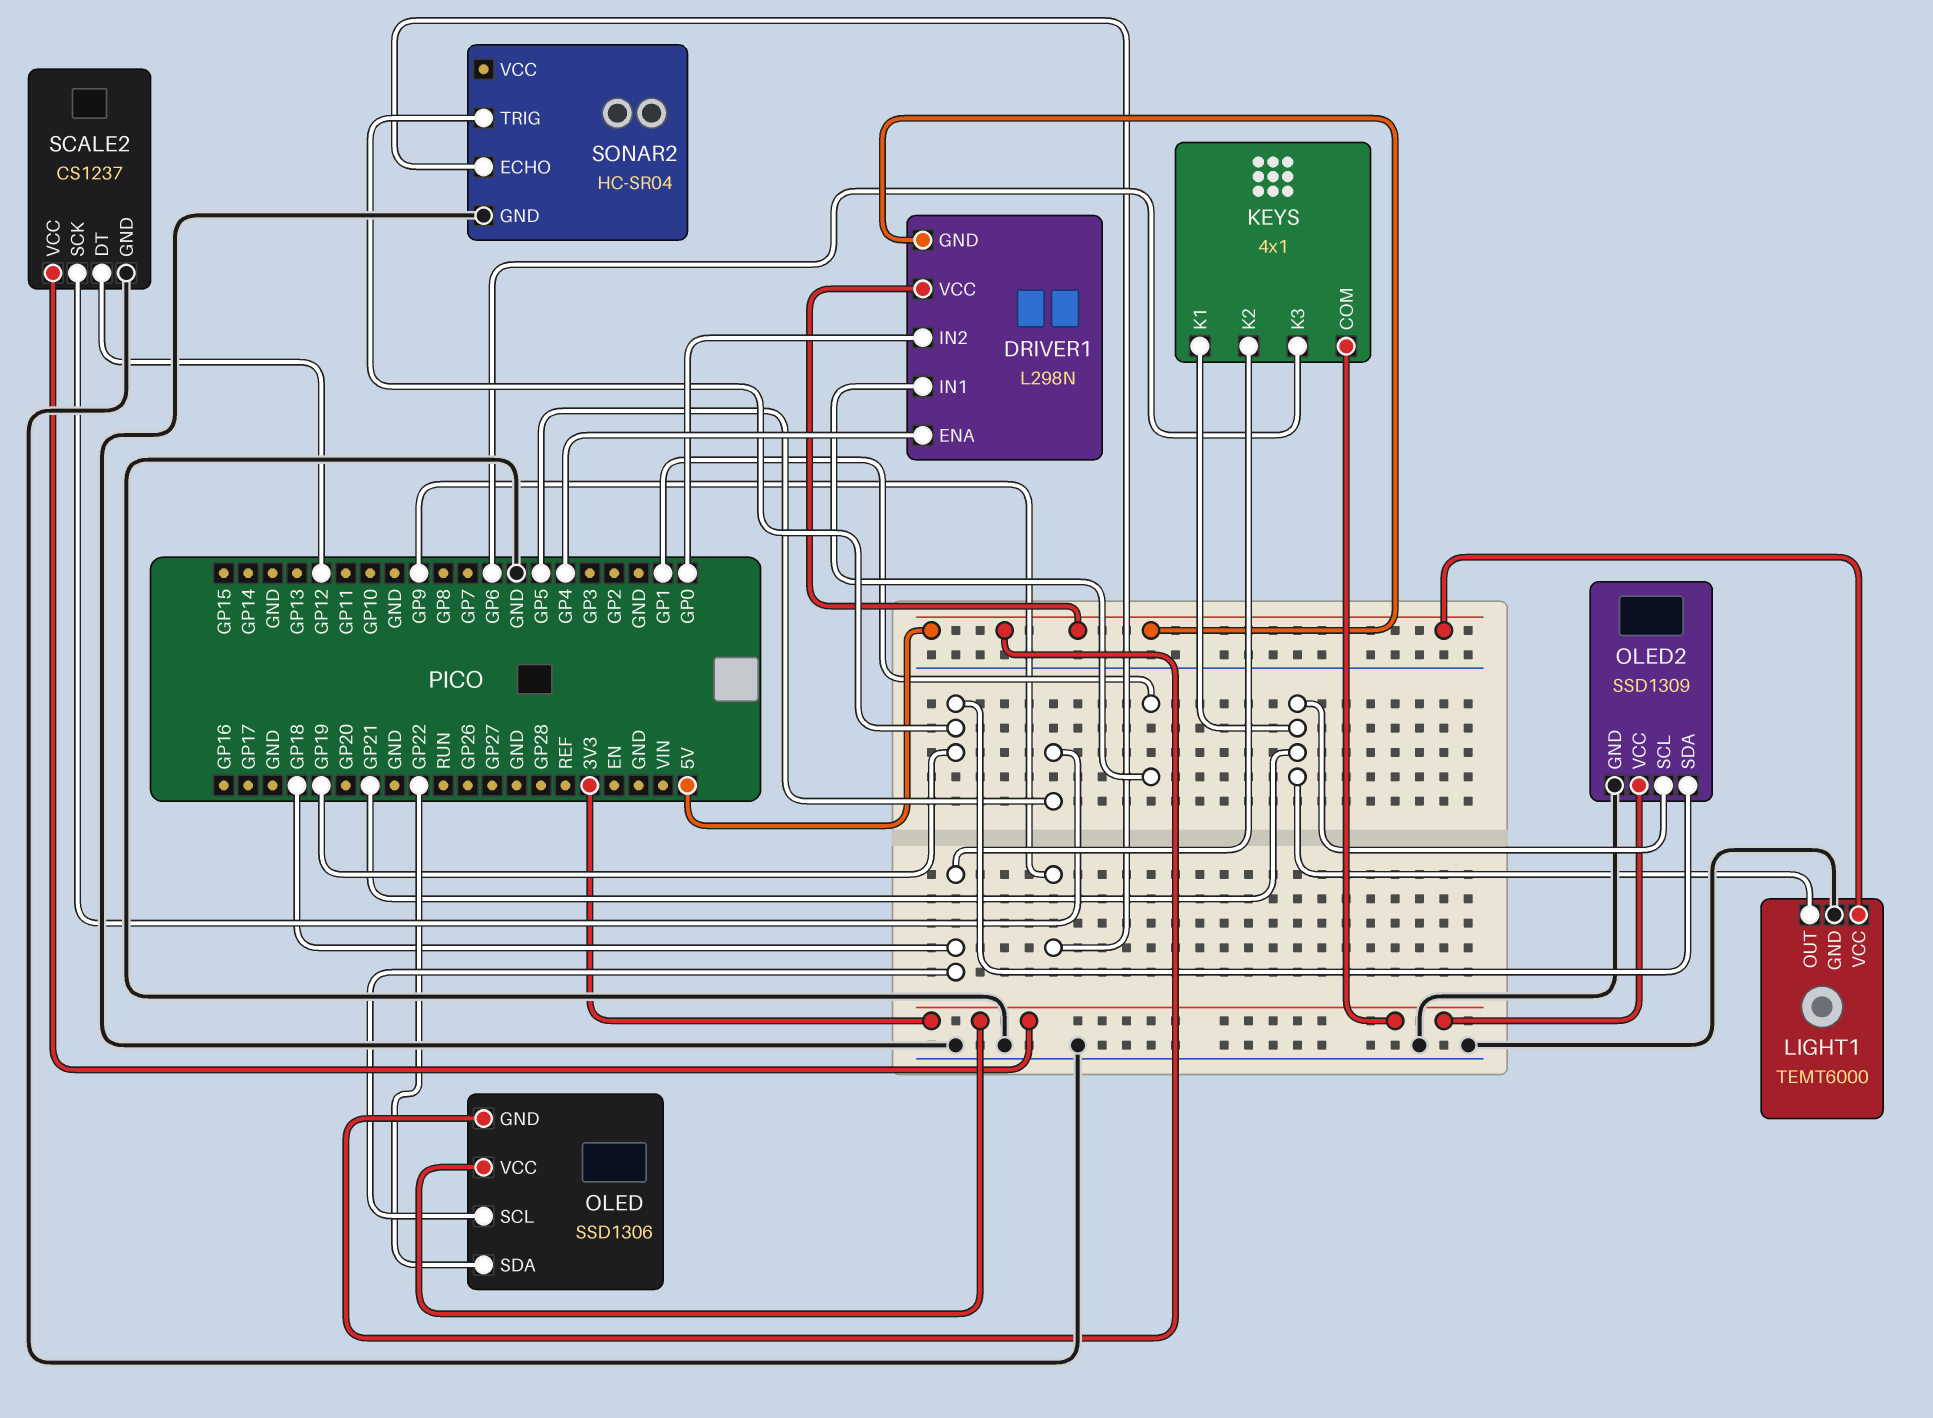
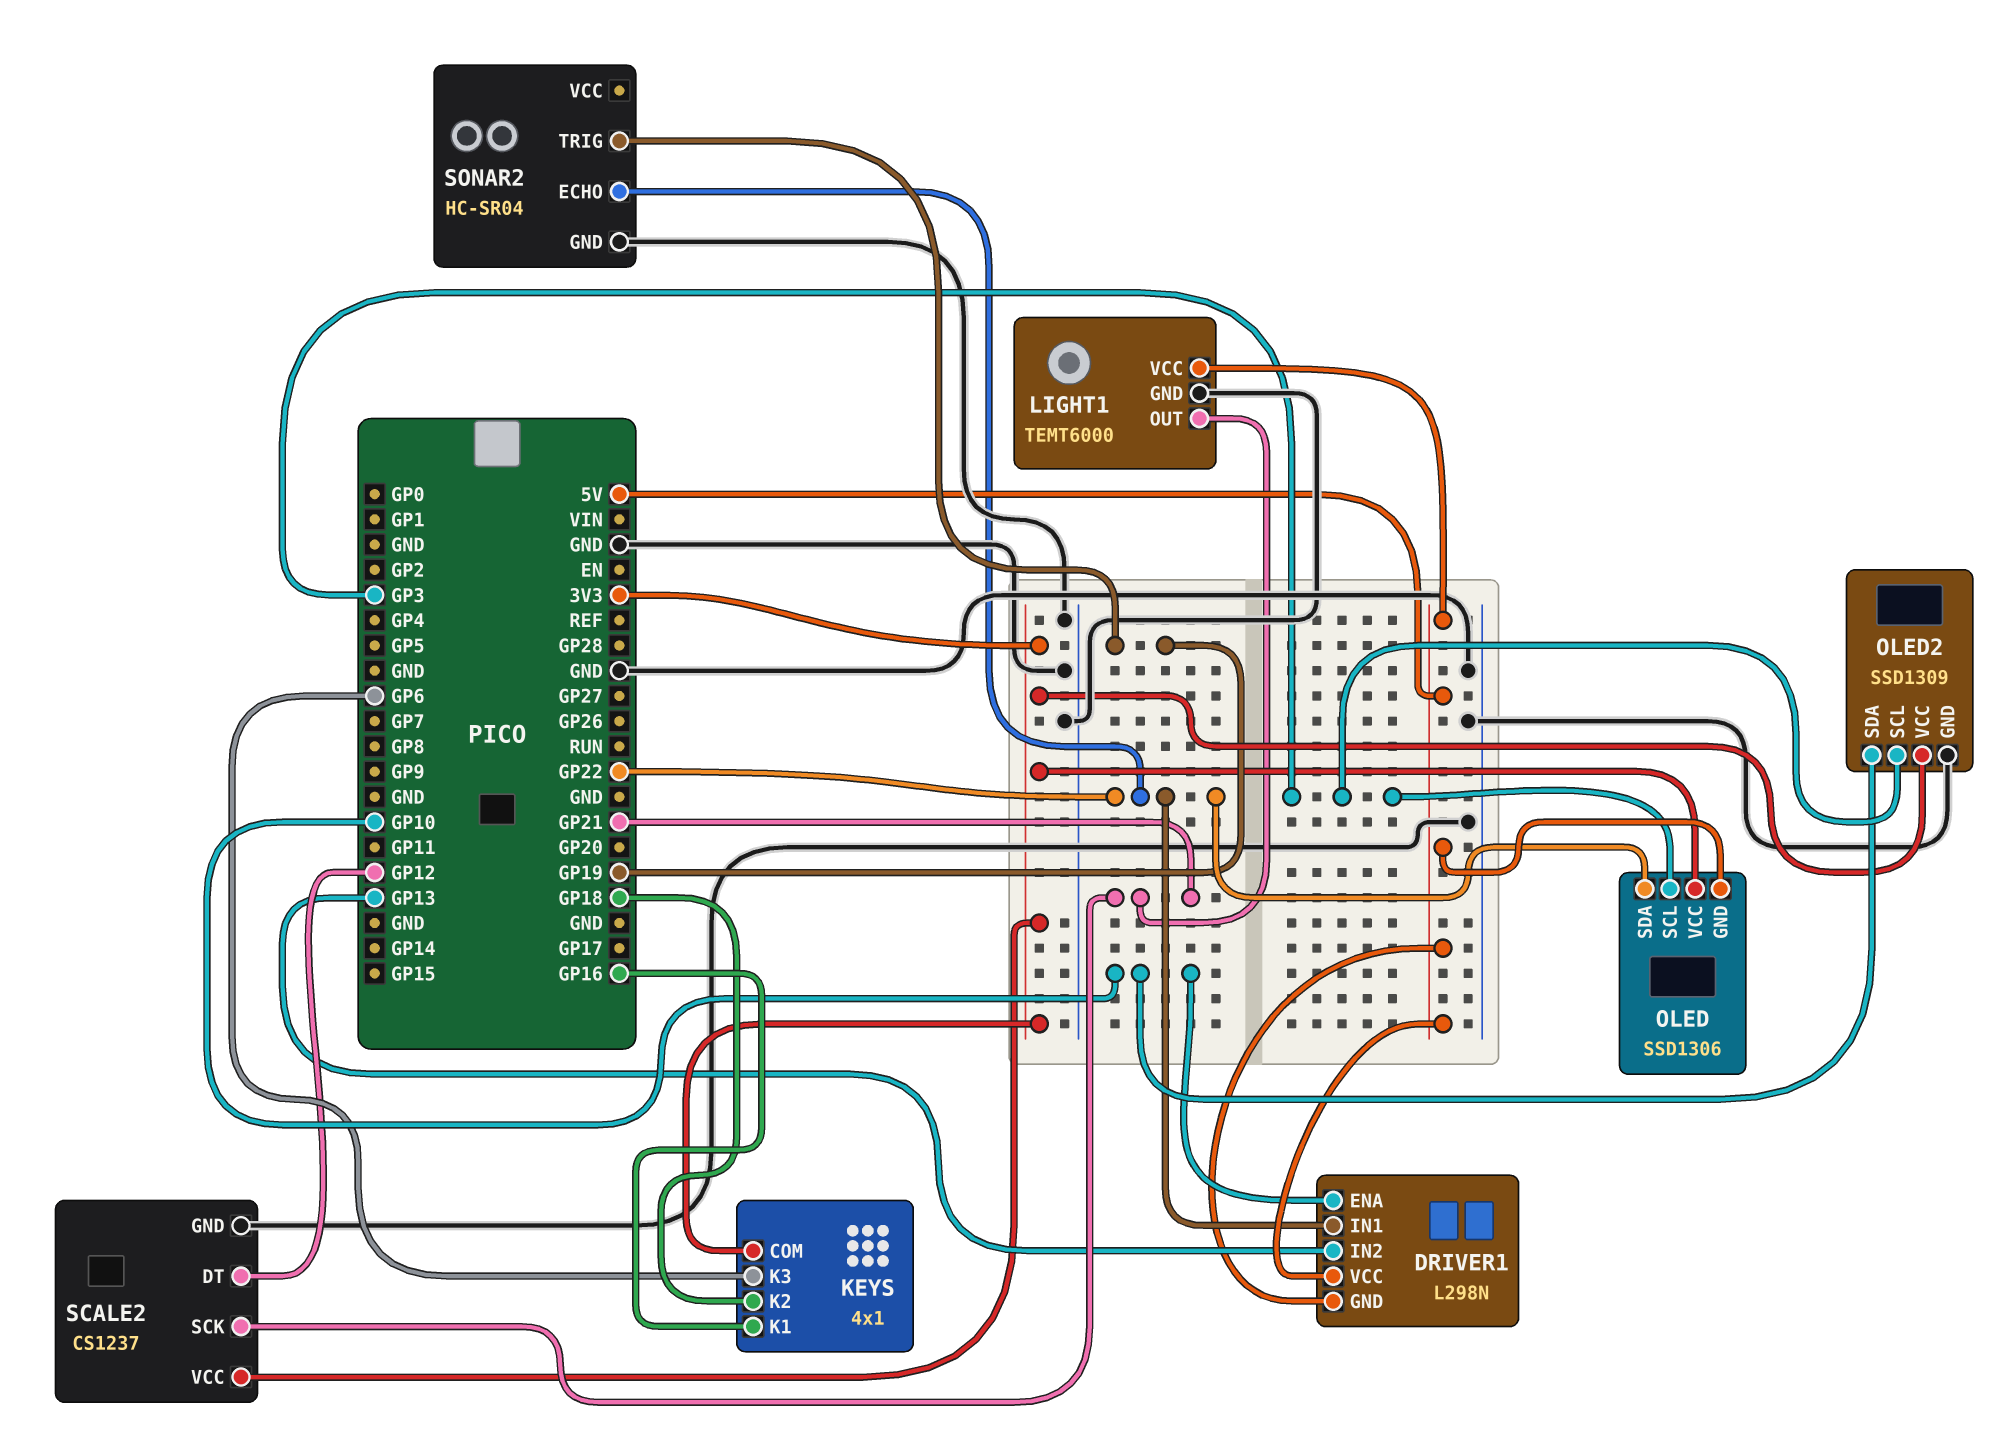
DRIVER1 pin ENA: GP4 -> GP10
DRIVER1 pin IN1: GP1 -> GP22
DRIVER1 pin IN2: GP0 -> GP13
KEYS pin K1: GP21 -> GP16
OLED pin SCL: GP18 -> GP3
OLED2 pin SCL: GP21 -> GP3
OLED2 pin SDA: GP19 -> GP10
SCALE2 pin SCK: GP5 -> GP21
SONAR2 pin ECHO: GP9 -> GP22

